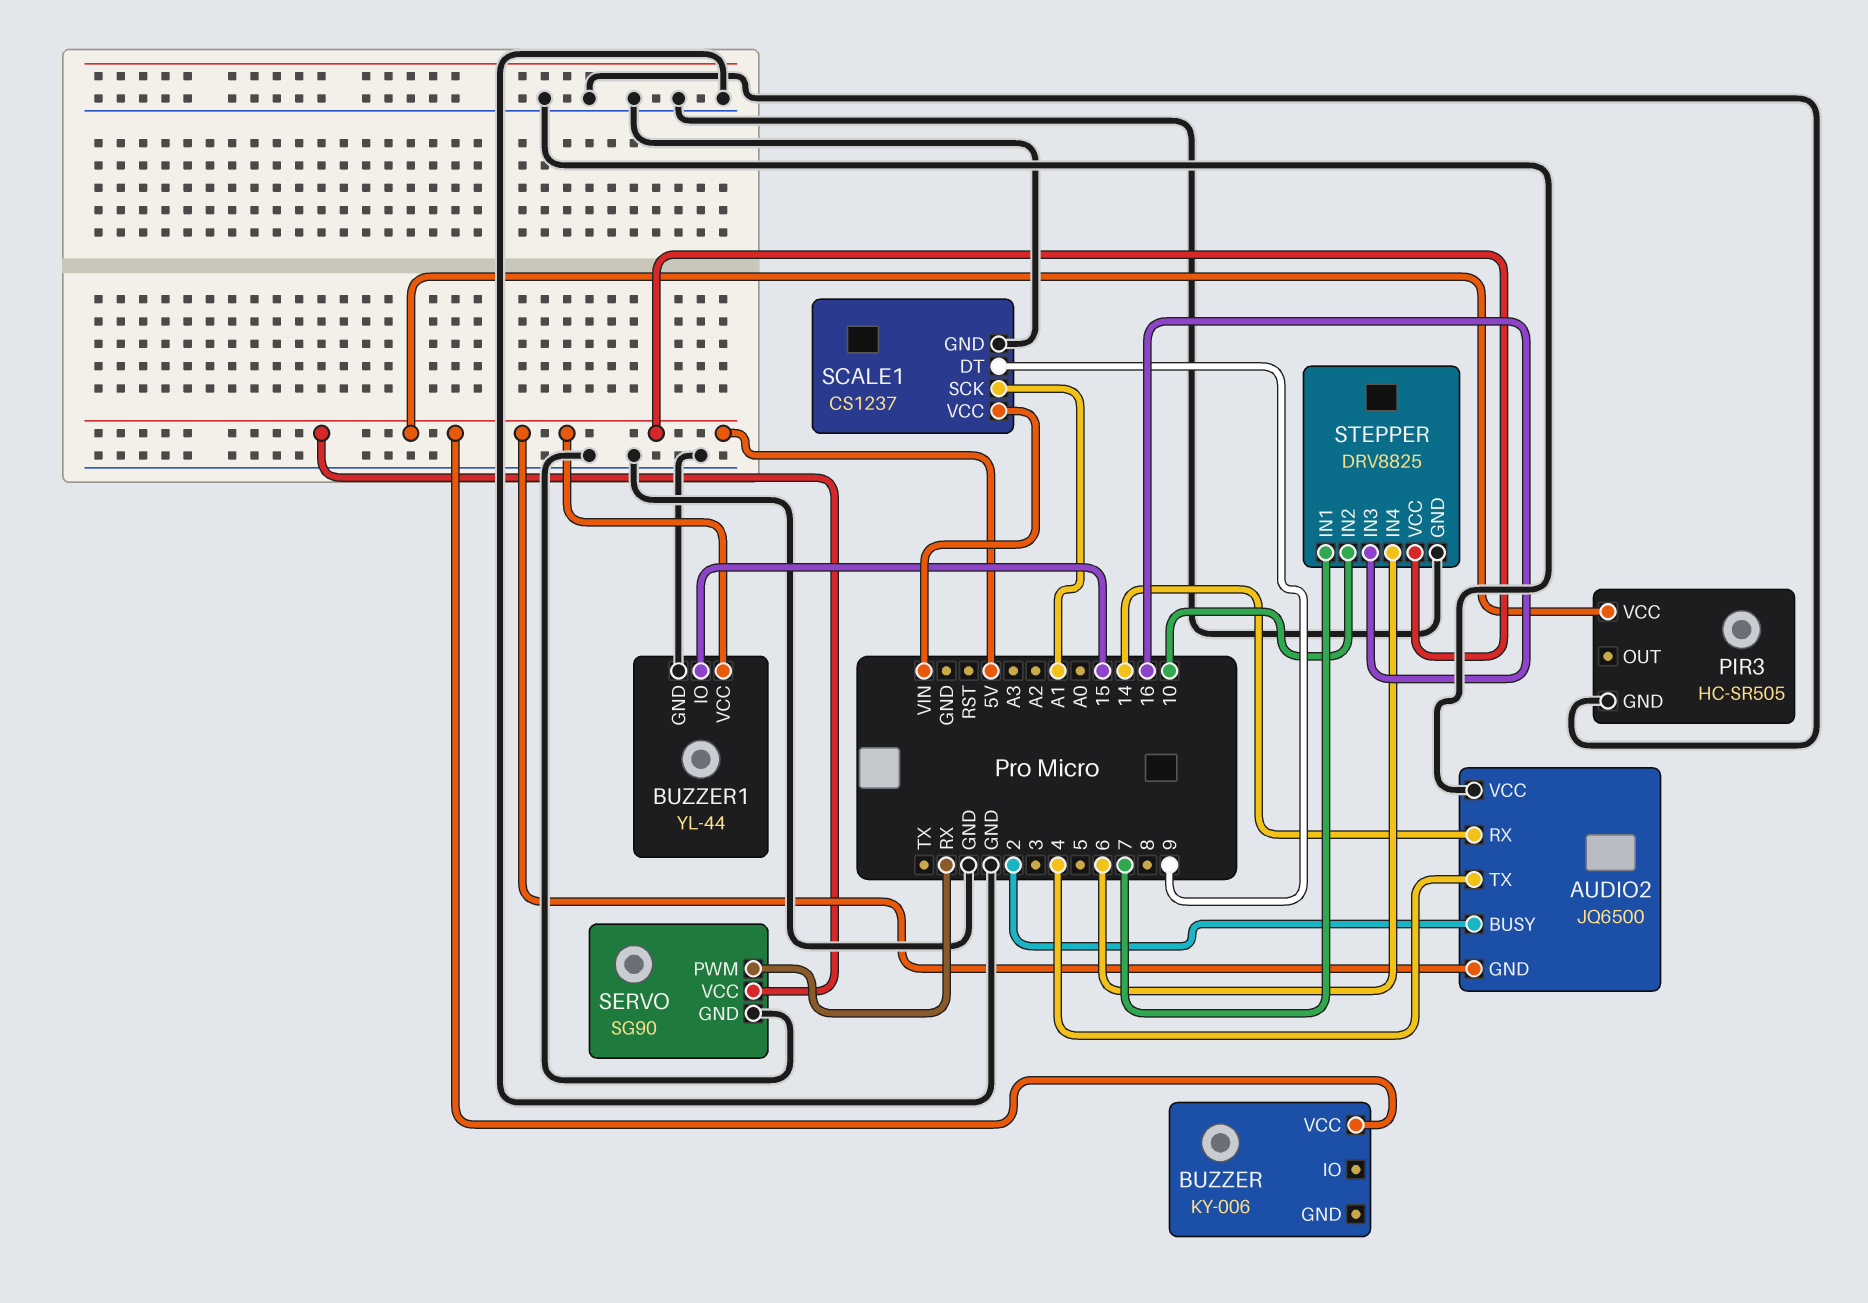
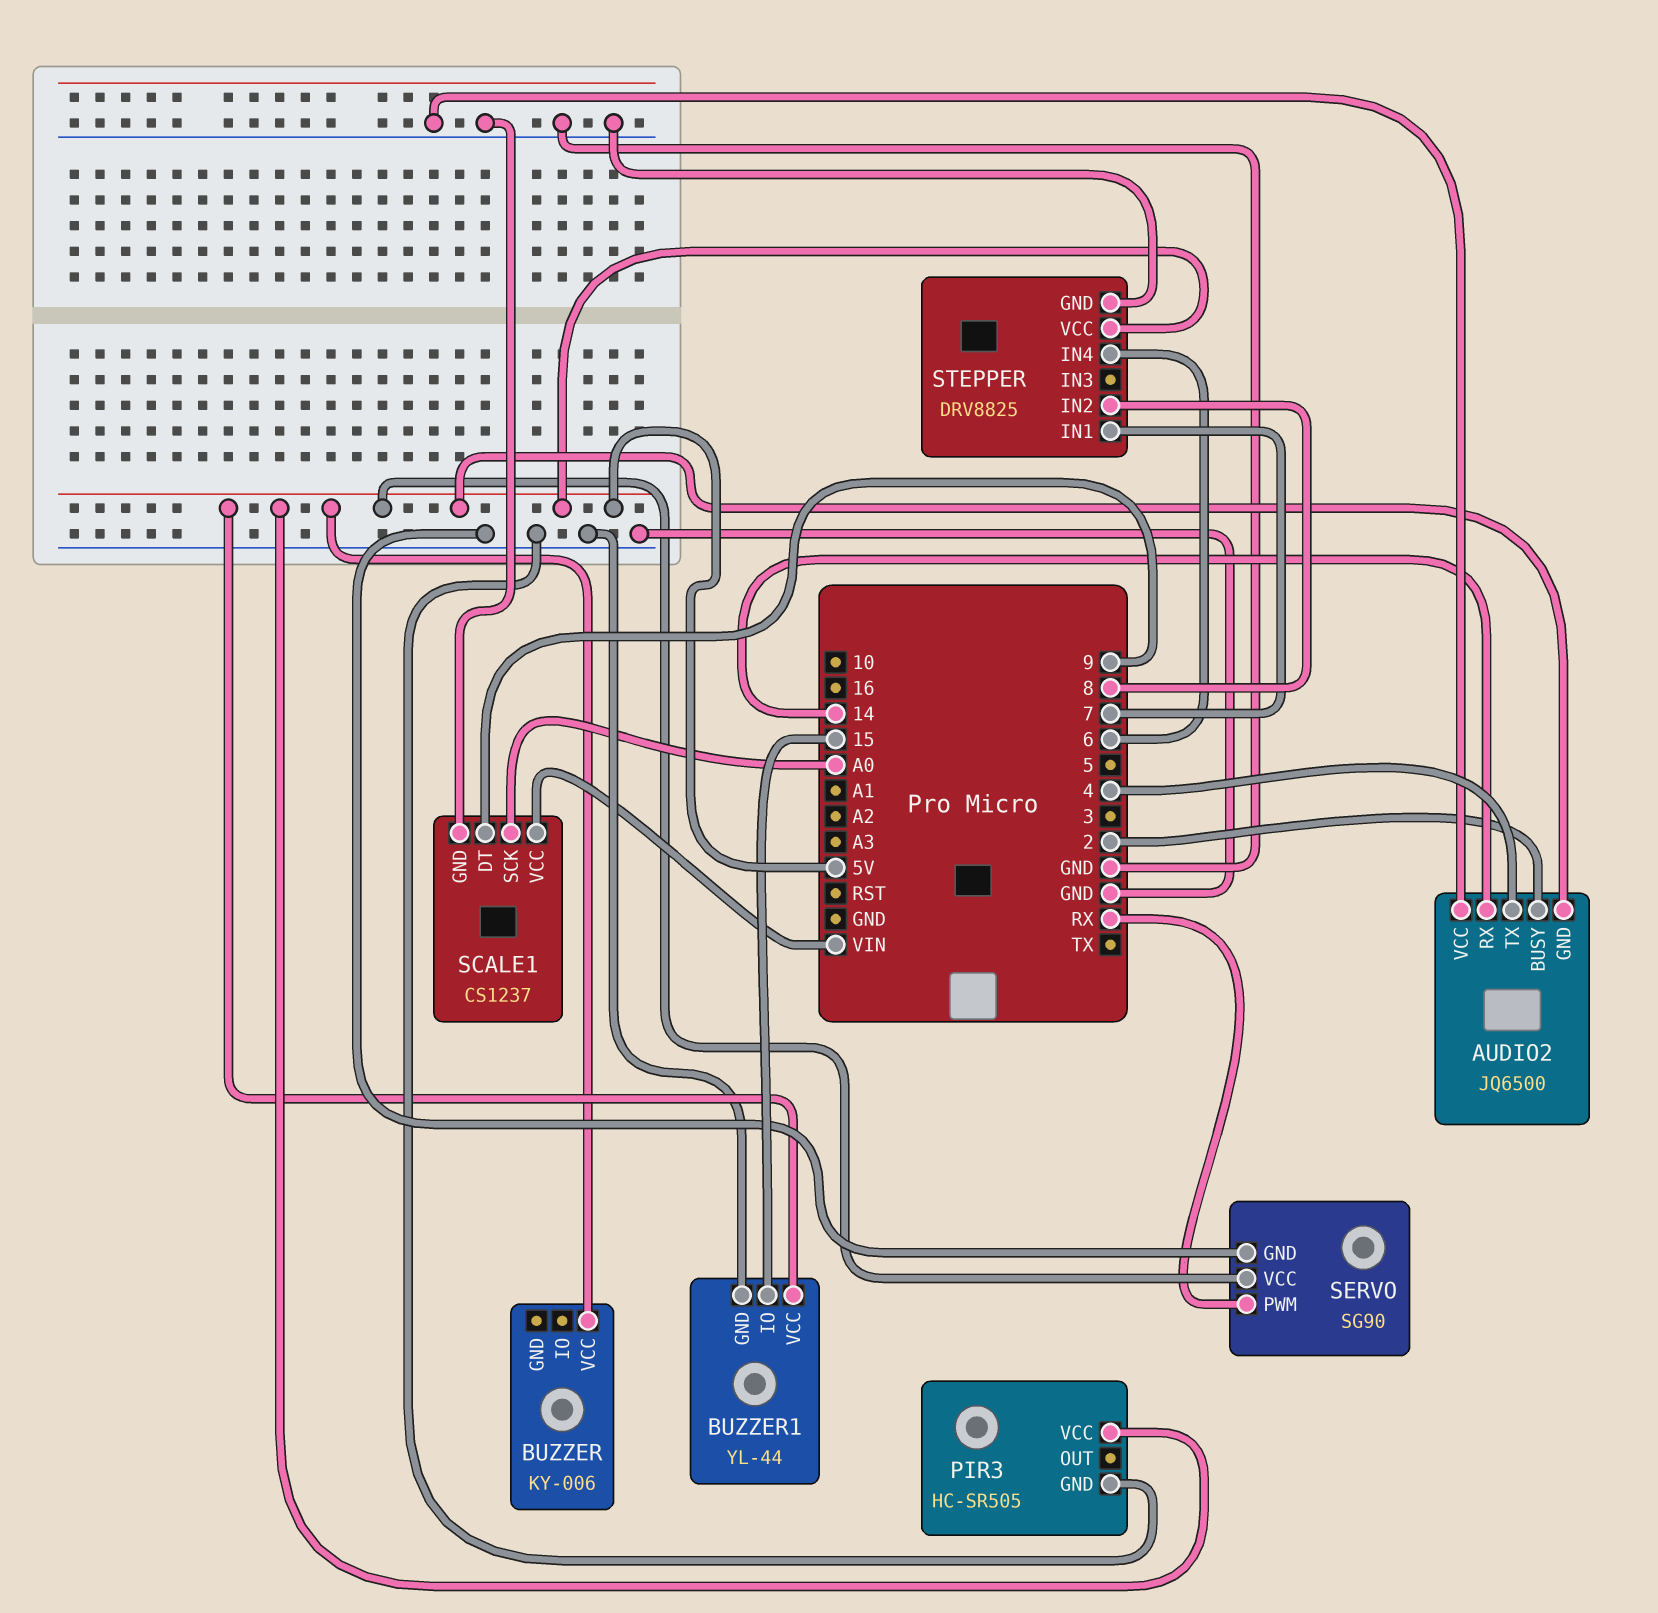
SCALE1 pin SCK: A1 -> A0
STEPPER pin IN2: 10 -> 8
STEPPER pin IN3: 16 -> none

